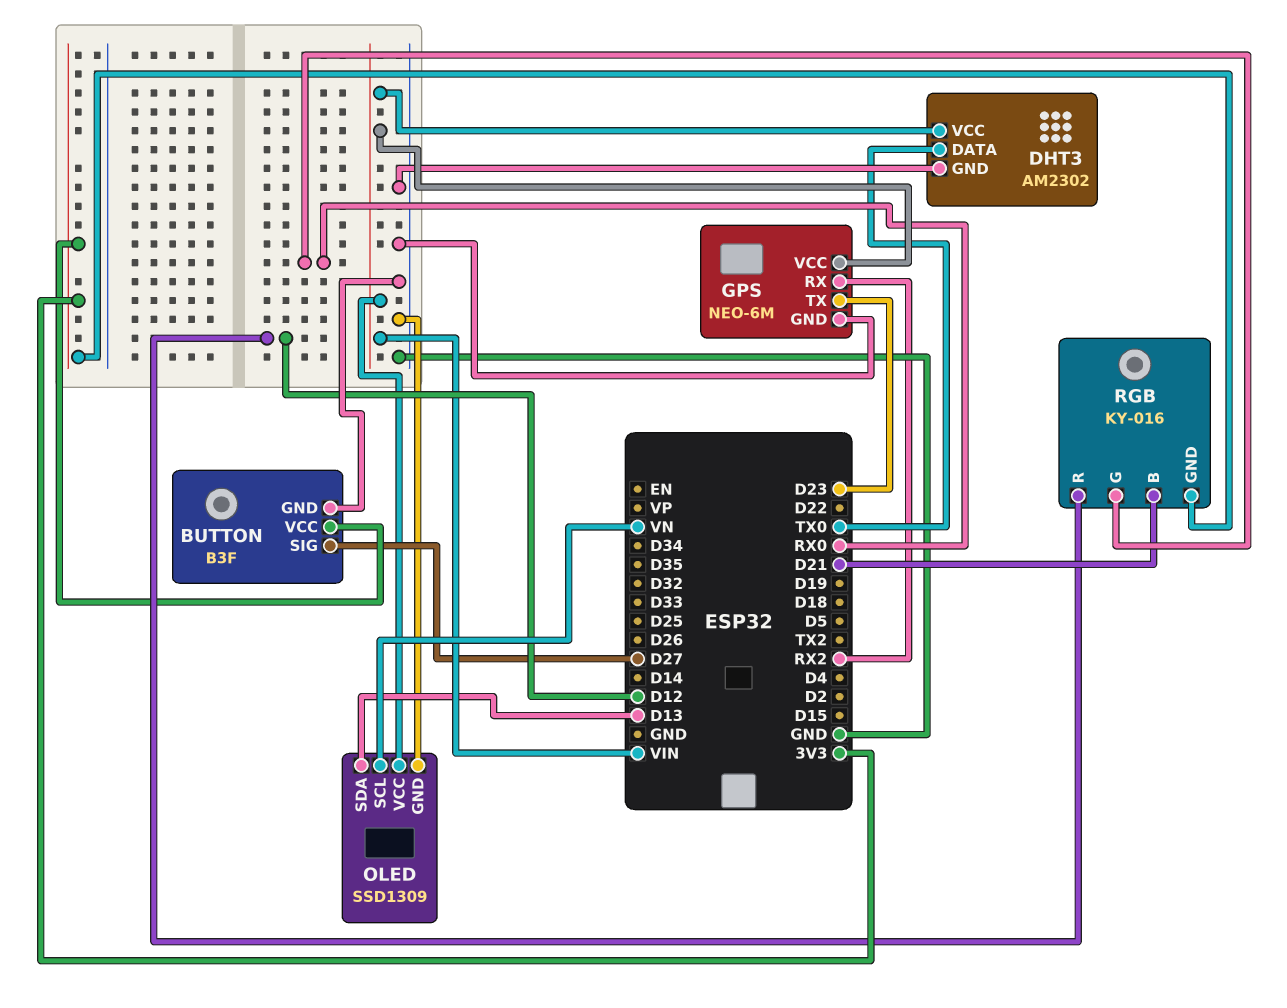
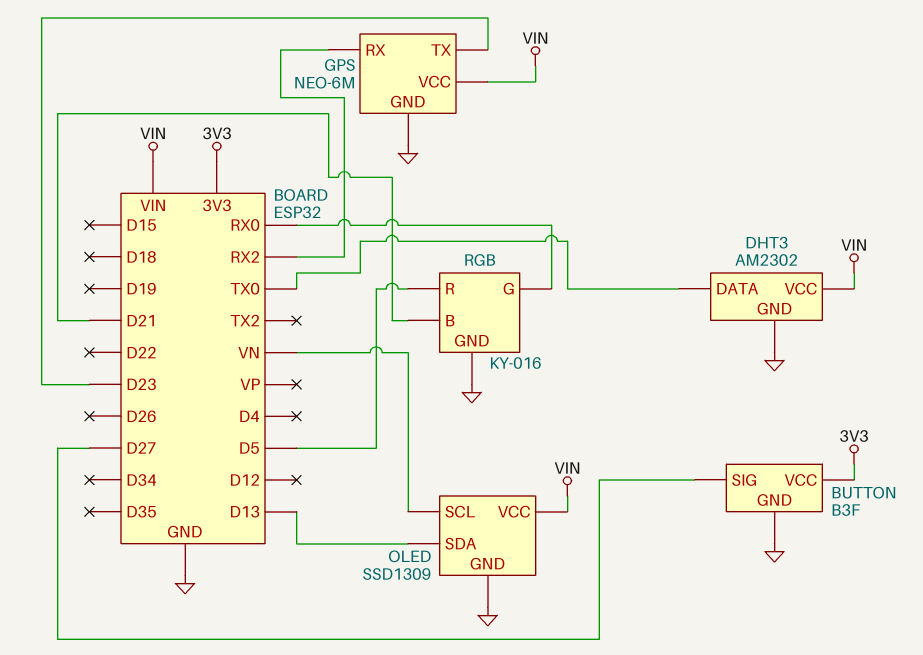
RGB pin GND: 3V3 -> GND
RGB pin R: D12 -> D5

